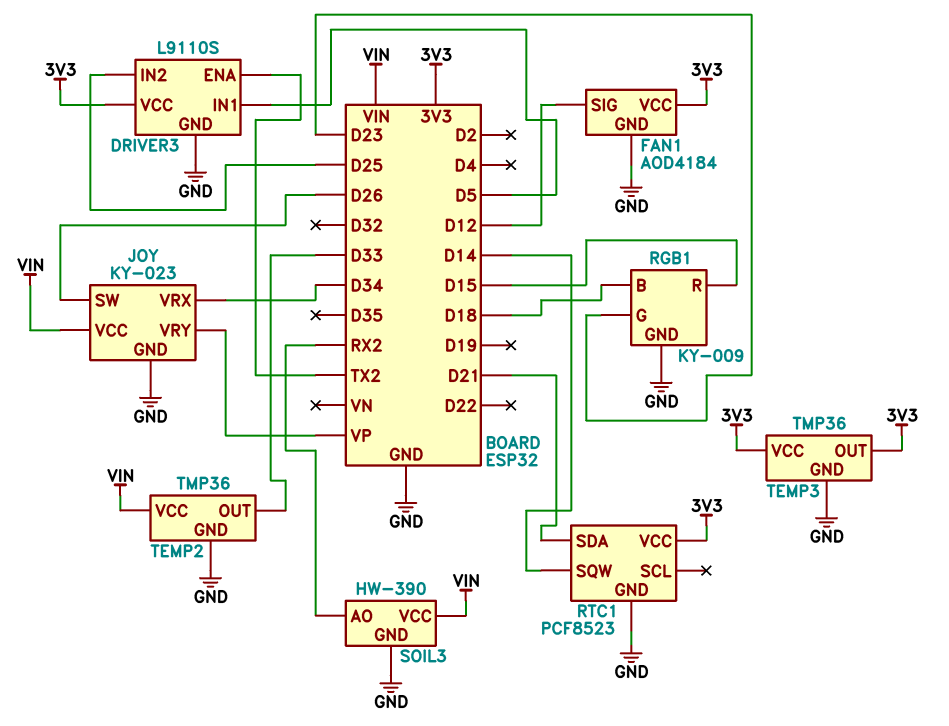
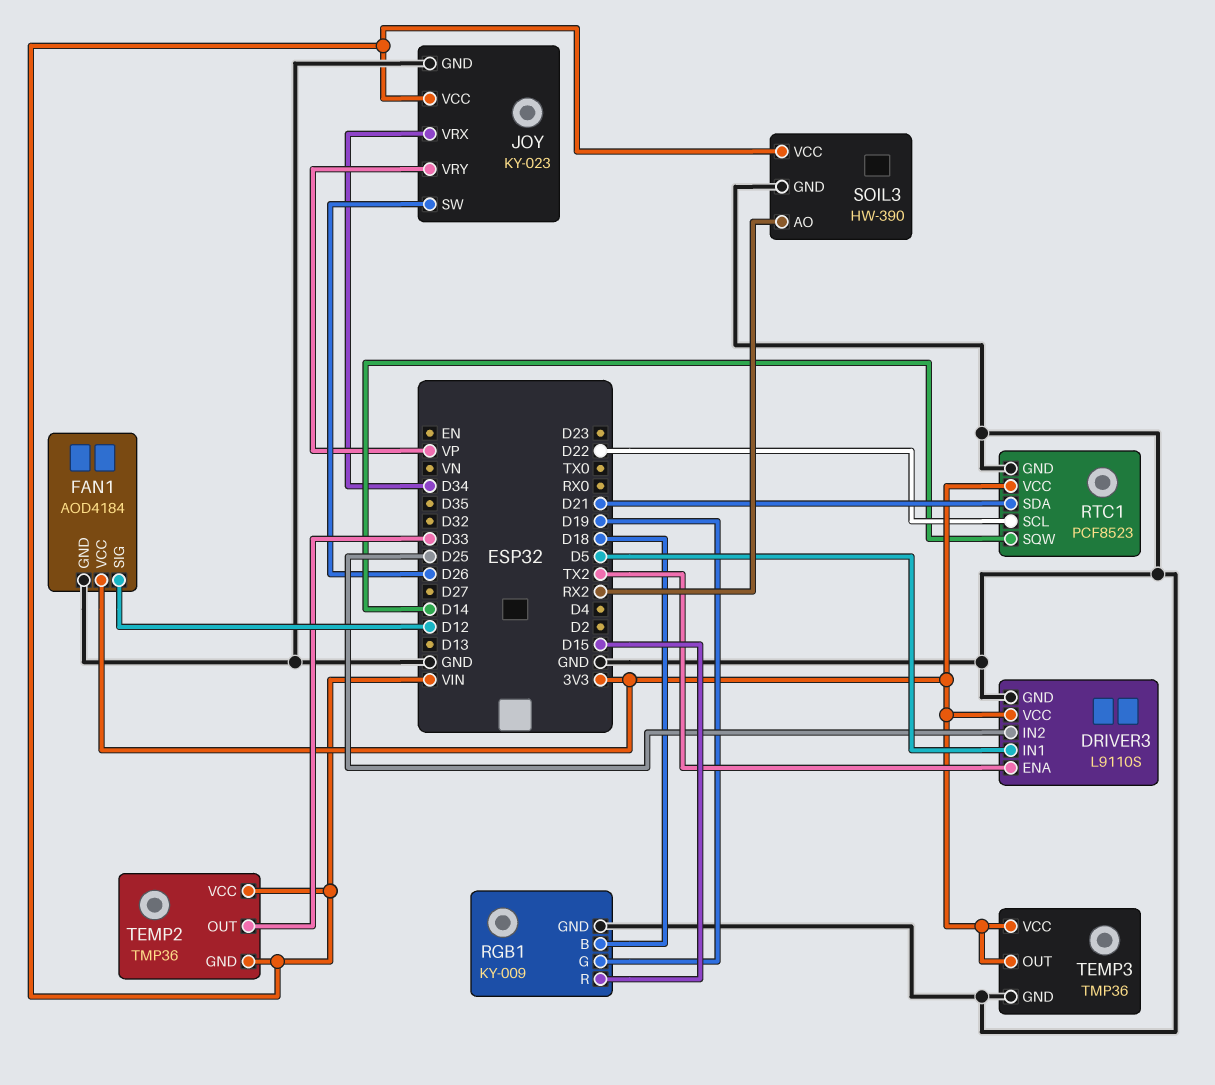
RGB1 pin G: D23 -> D19
RTC1 pin SCL: none -> D22
TEMP2 pin GND: GND -> VIN

